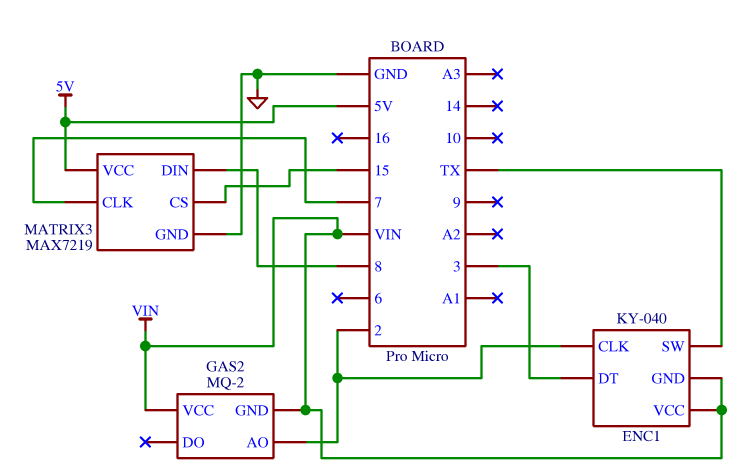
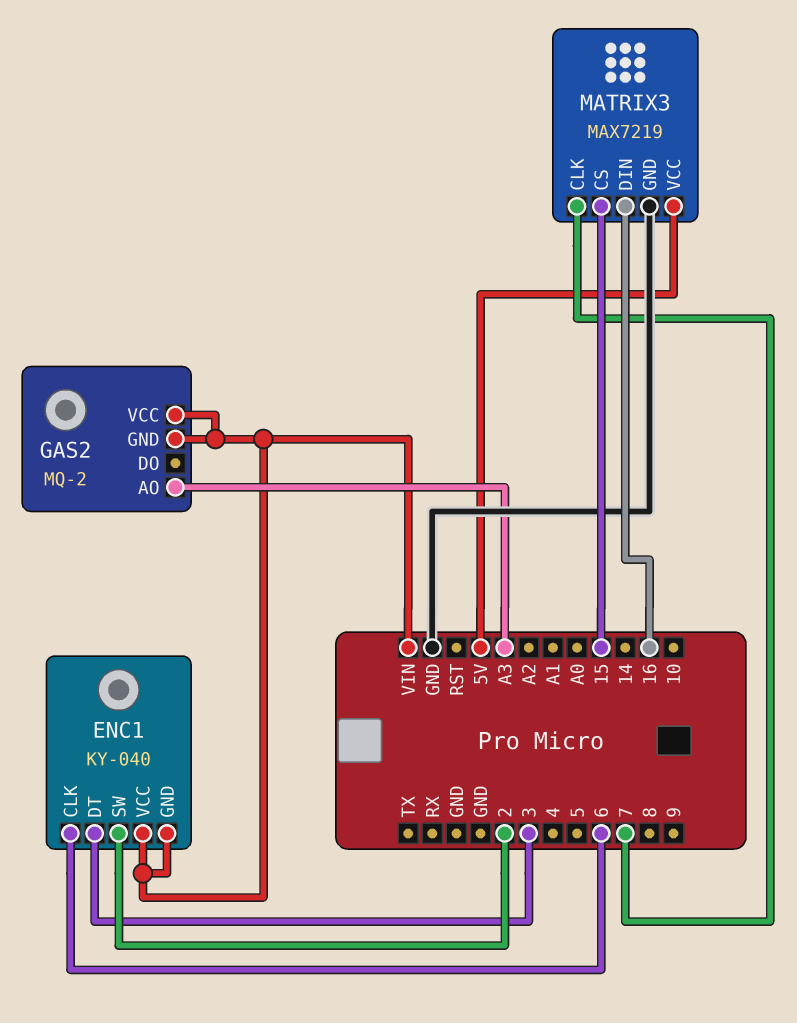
ENC1 pin CLK: 2 -> 6
ENC1 pin SW: TX -> 2
GAS2 pin AO: 2 -> A3
MATRIX3 pin DIN: 8 -> 16

